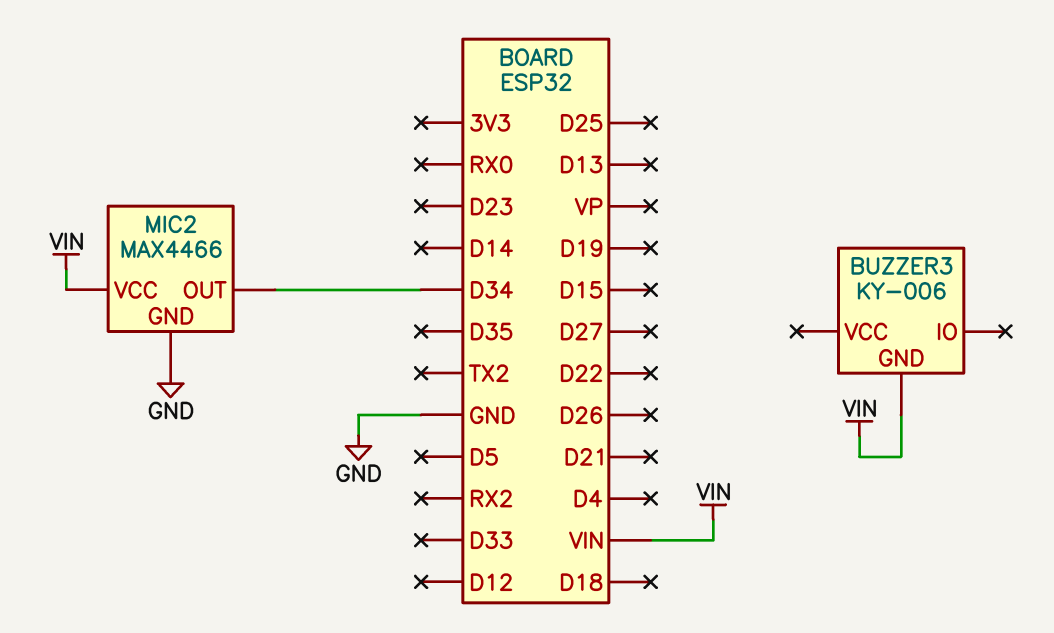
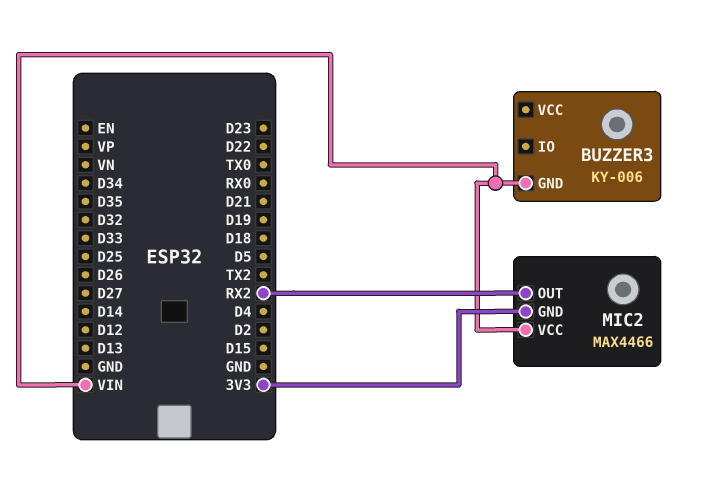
MIC2 pin GND: GND -> 3V3
MIC2 pin OUT: D34 -> RX2

